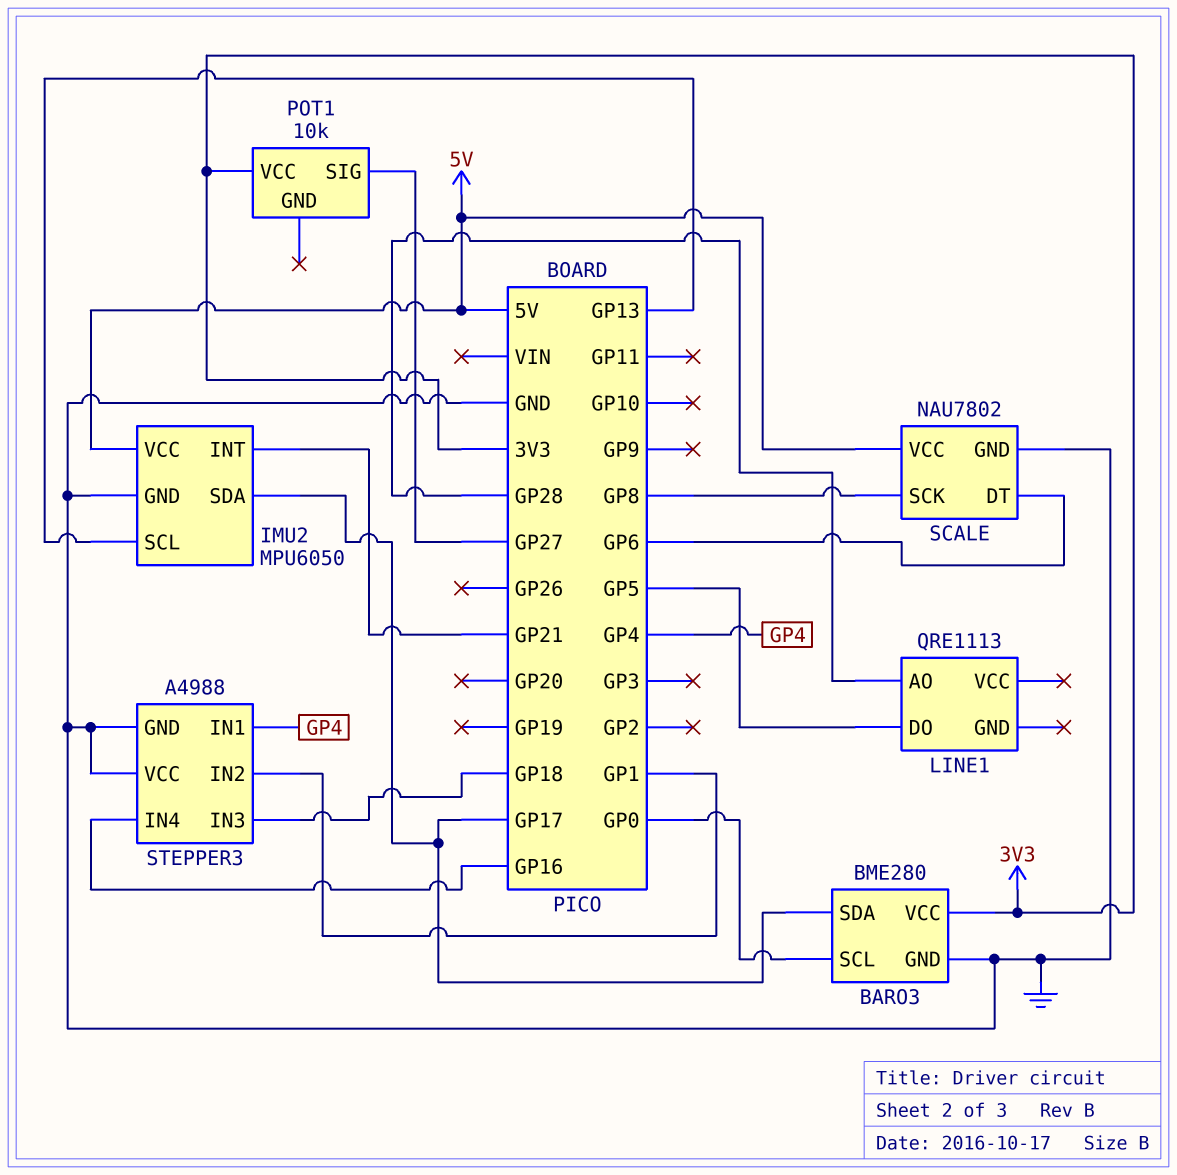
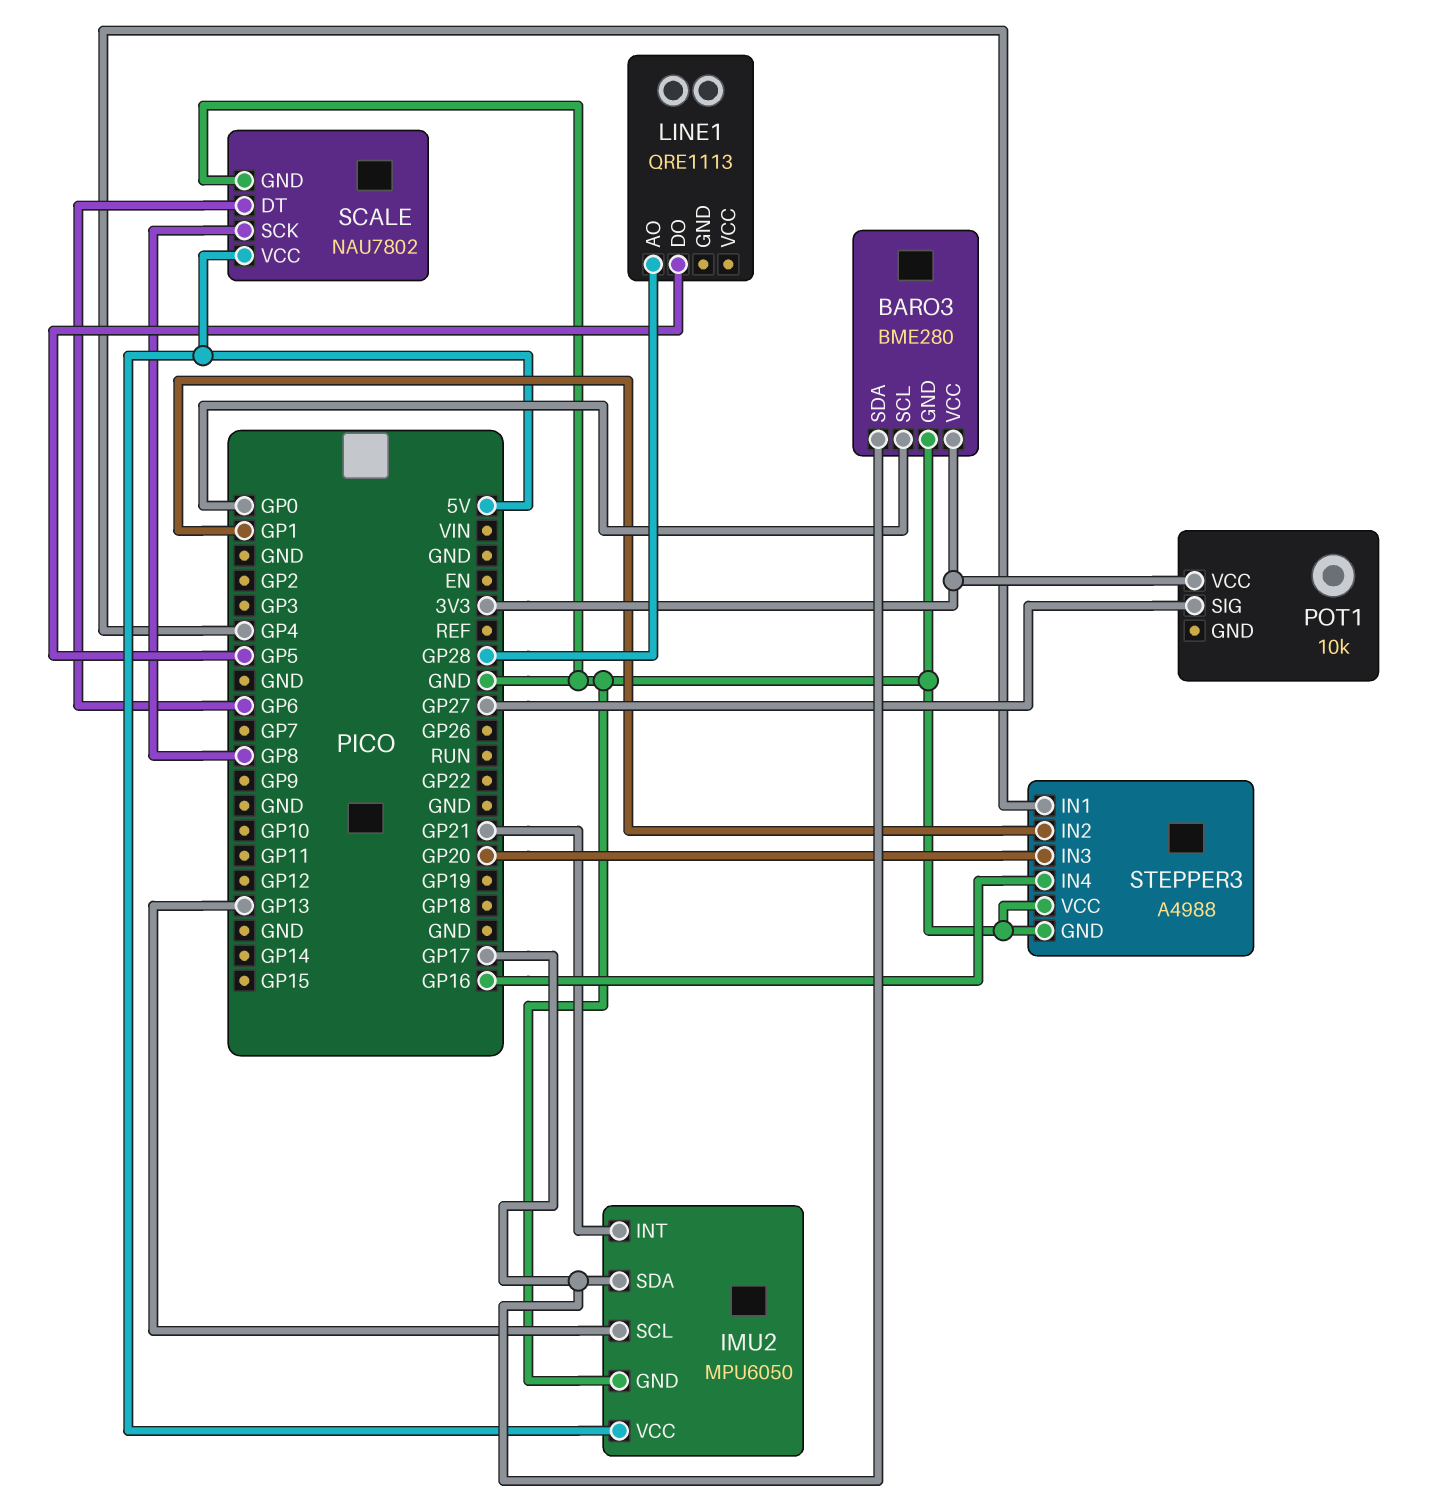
STEPPER3 pin IN3: GP18 -> GP20

